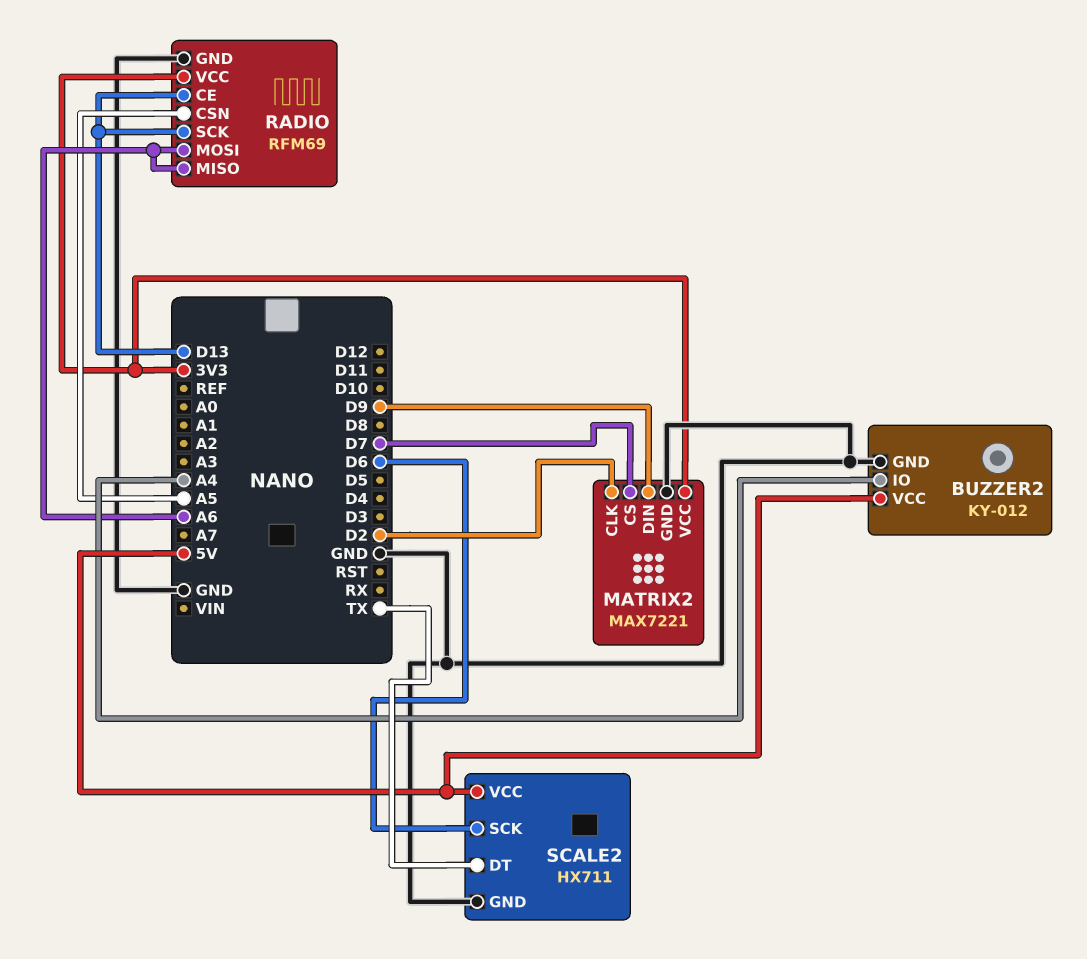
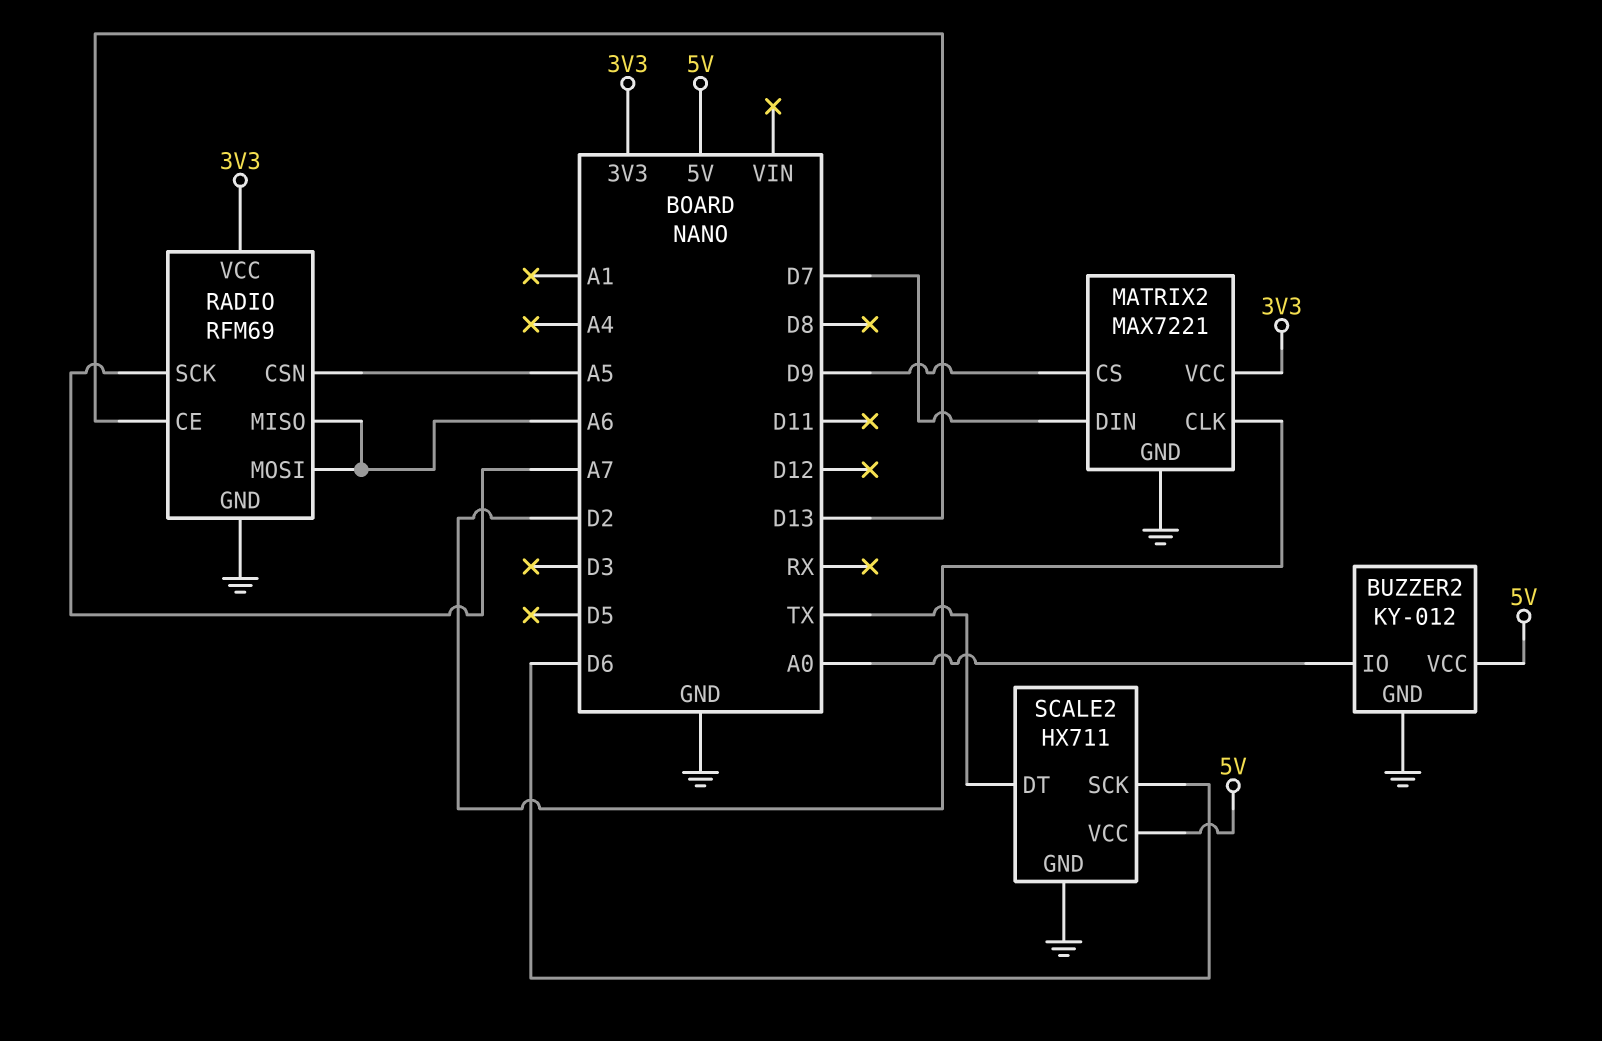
BUZZER2 pin IO: A4 -> A0
MATRIX2 pin CS: D7 -> D9
MATRIX2 pin DIN: D9 -> D7
RADIO pin SCK: D13 -> A7

